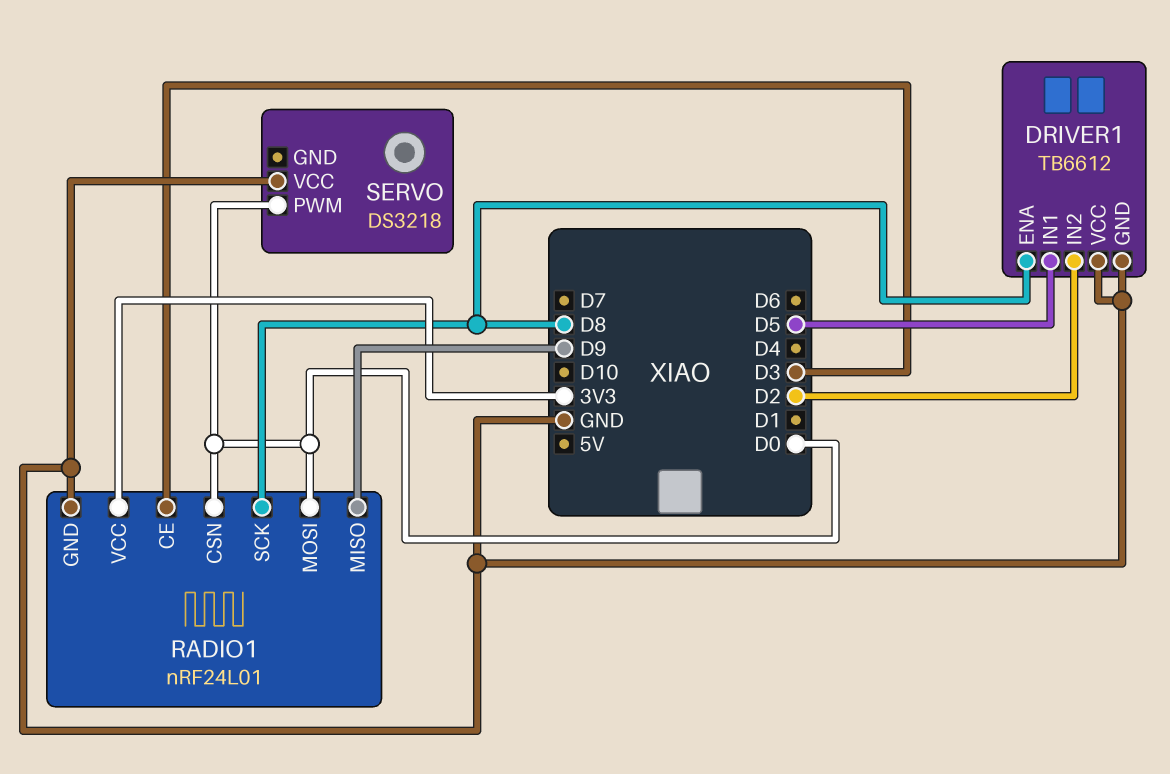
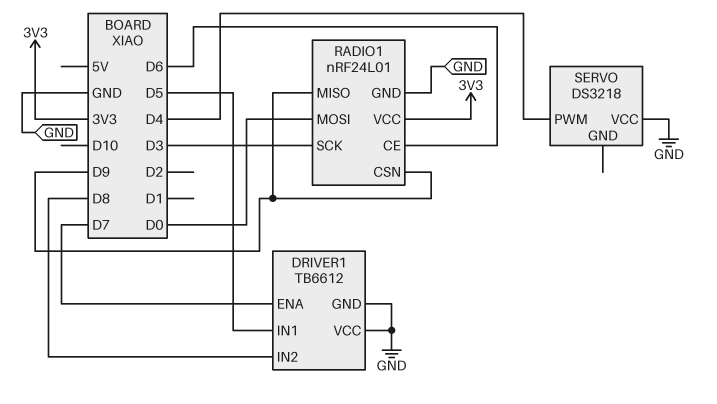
DRIVER1 pin ENA: D8 -> D7
DRIVER1 pin IN2: D2 -> D8
RADIO1 pin CE: D3 -> D6
RADIO1 pin CSN: D0 -> D9
RADIO1 pin SCK: D8 -> D3
SERVO pin PWM: D0 -> D4

